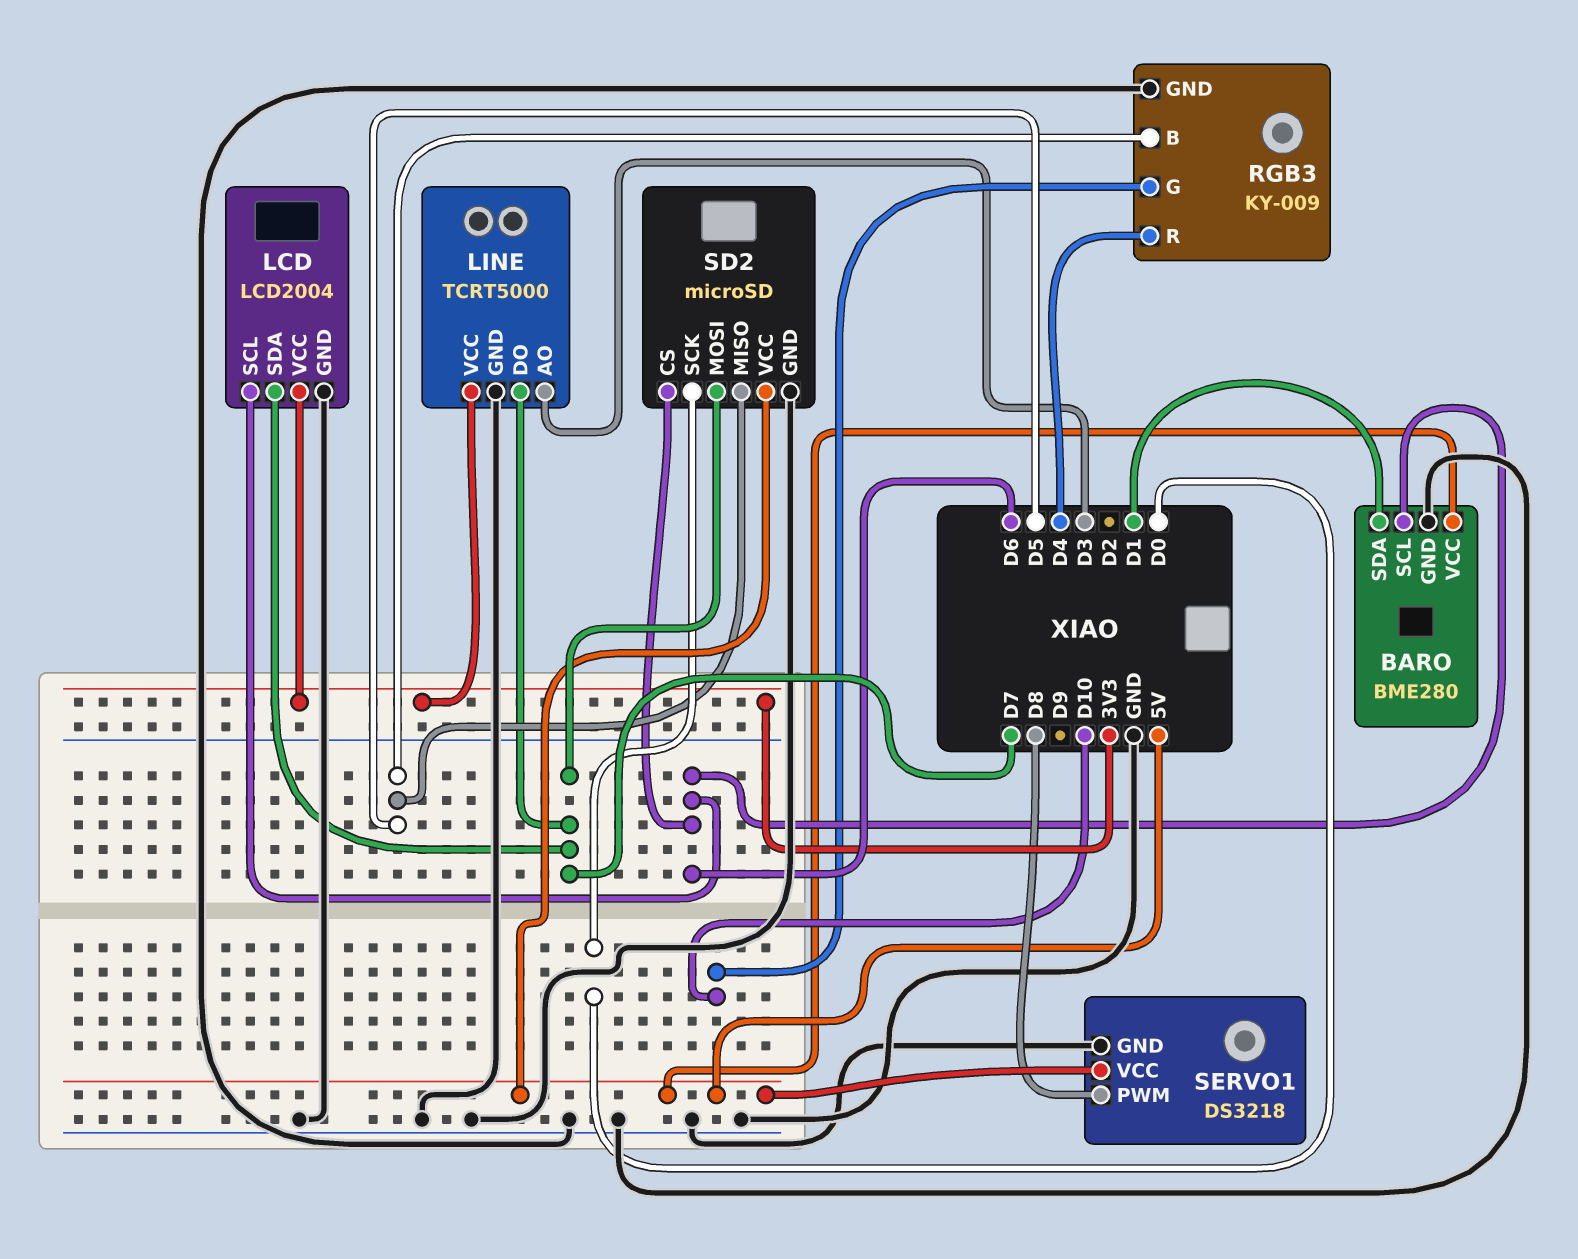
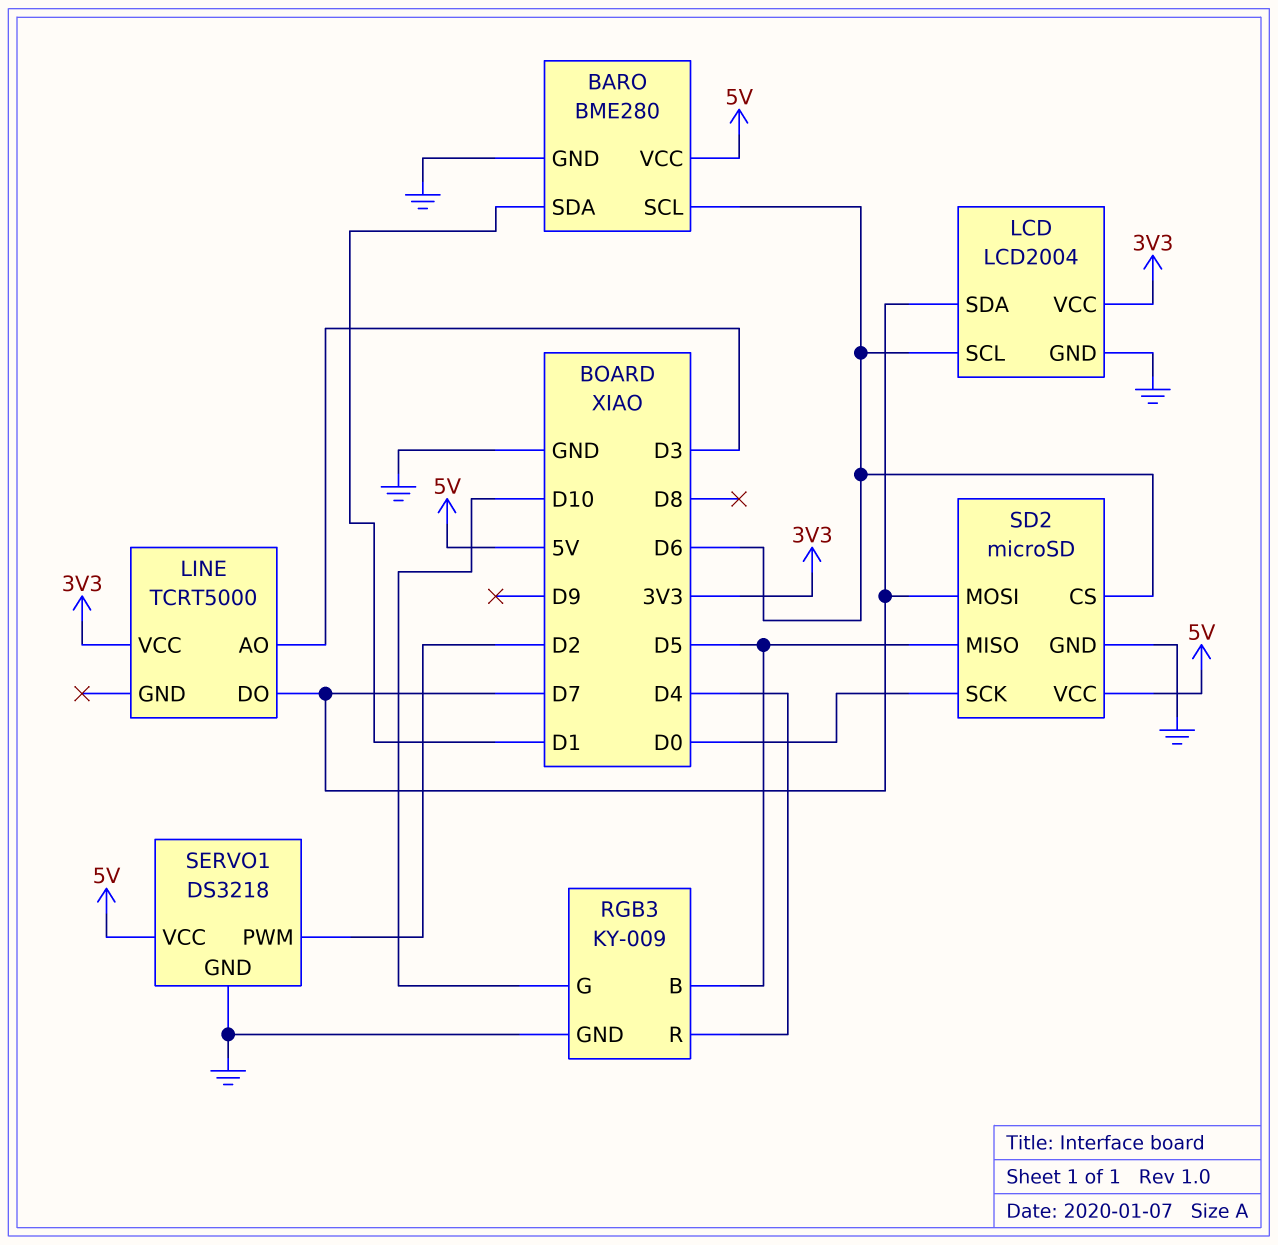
LINE pin GND: GND -> none
SERVO1 pin PWM: D8 -> D2

